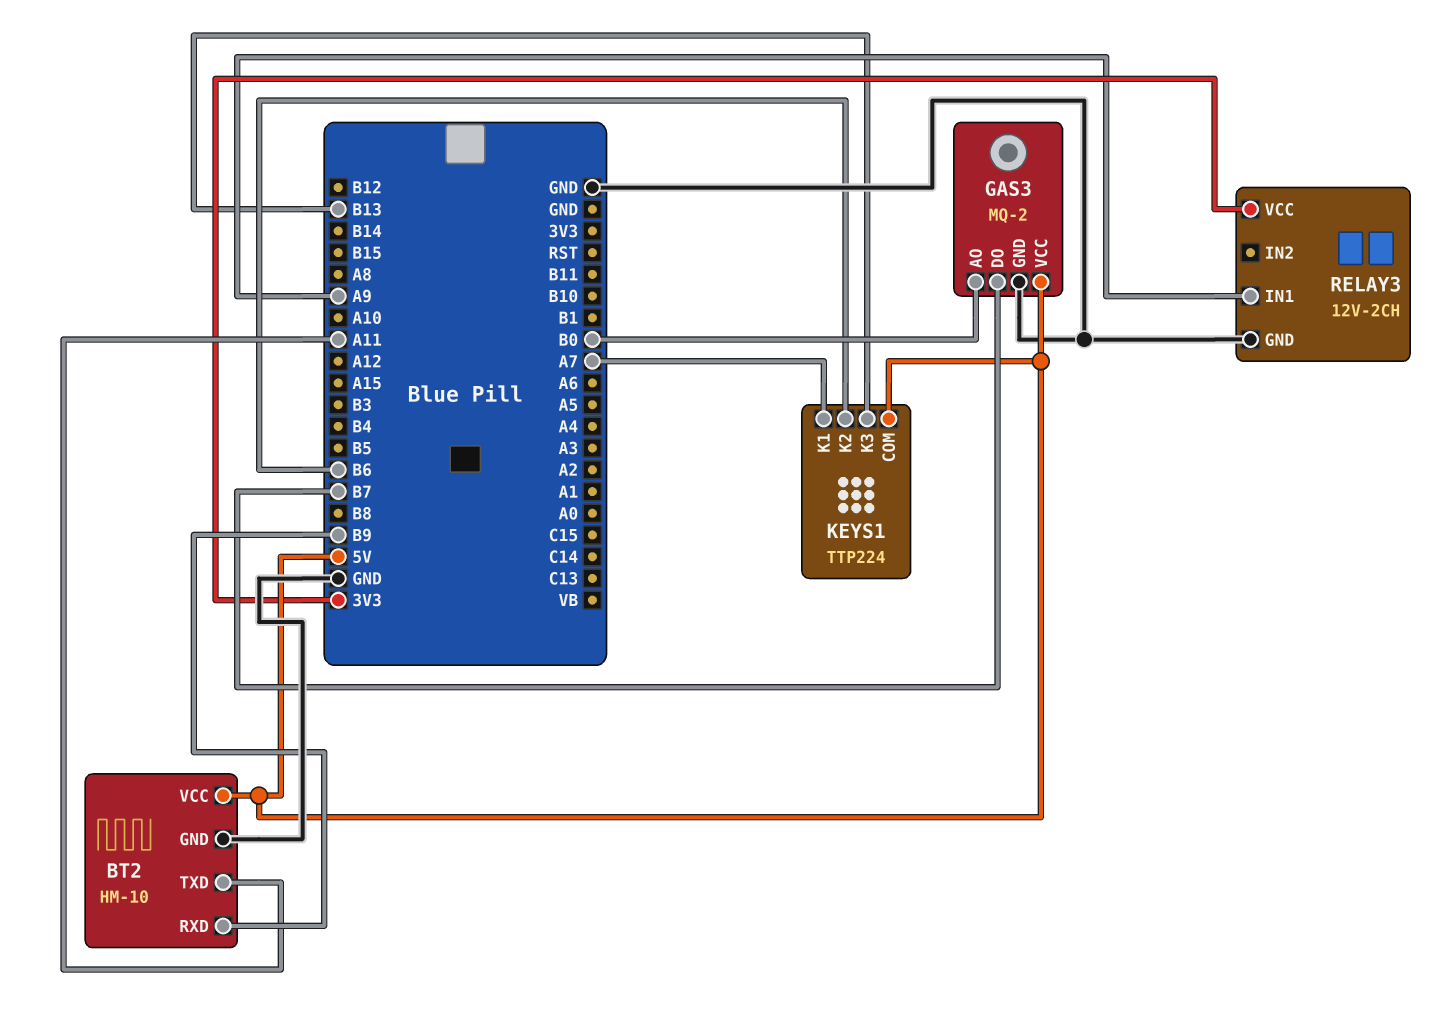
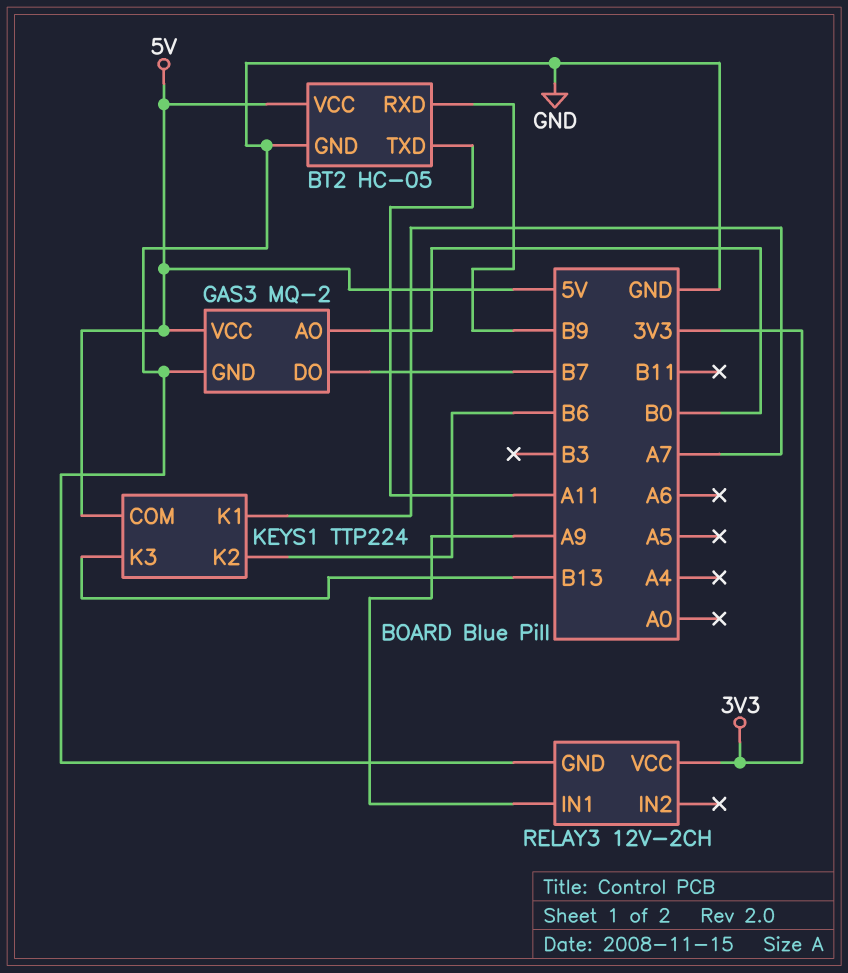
BT2: HM-10 -> HC-05

